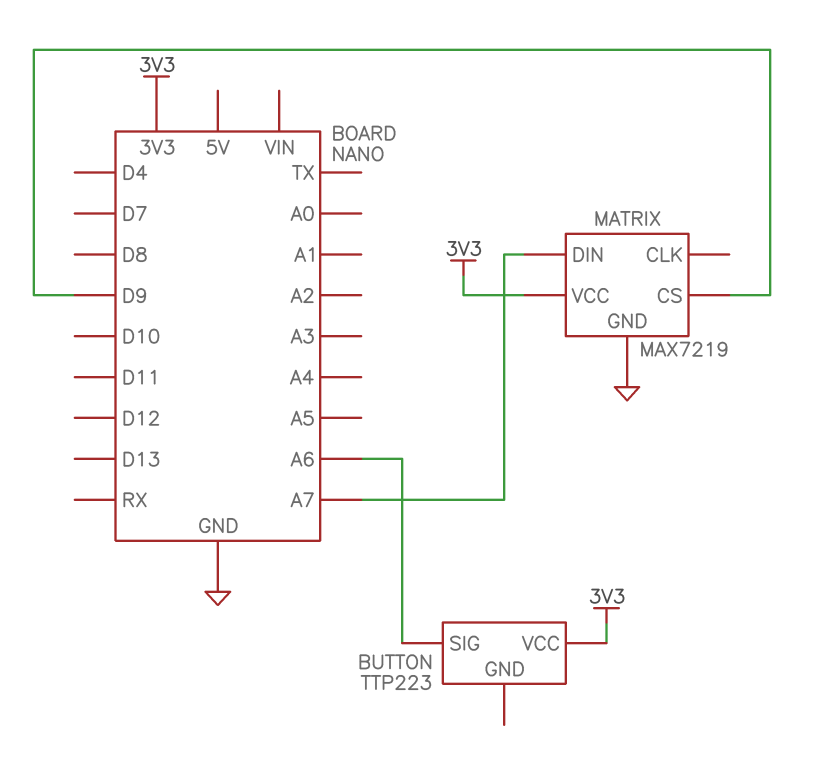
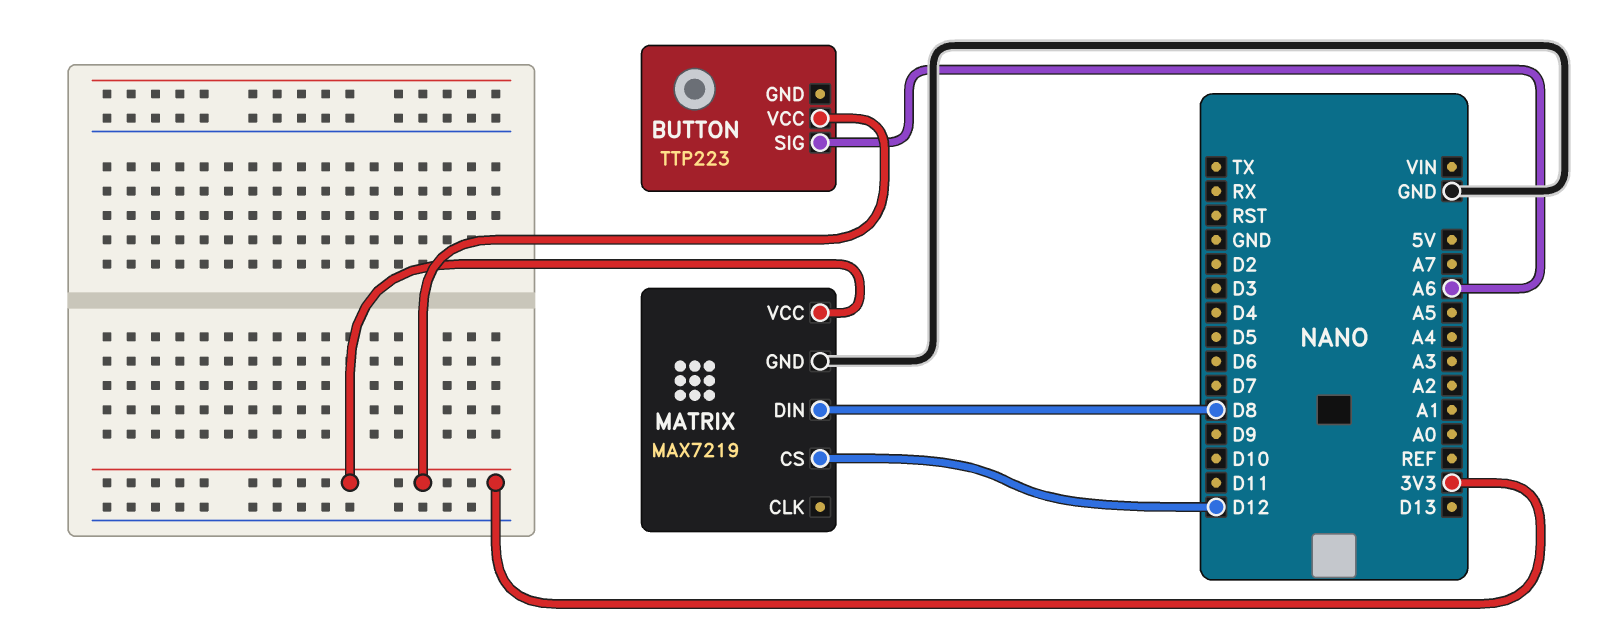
MATRIX pin CS: D9 -> D12
MATRIX pin DIN: A7 -> D8

